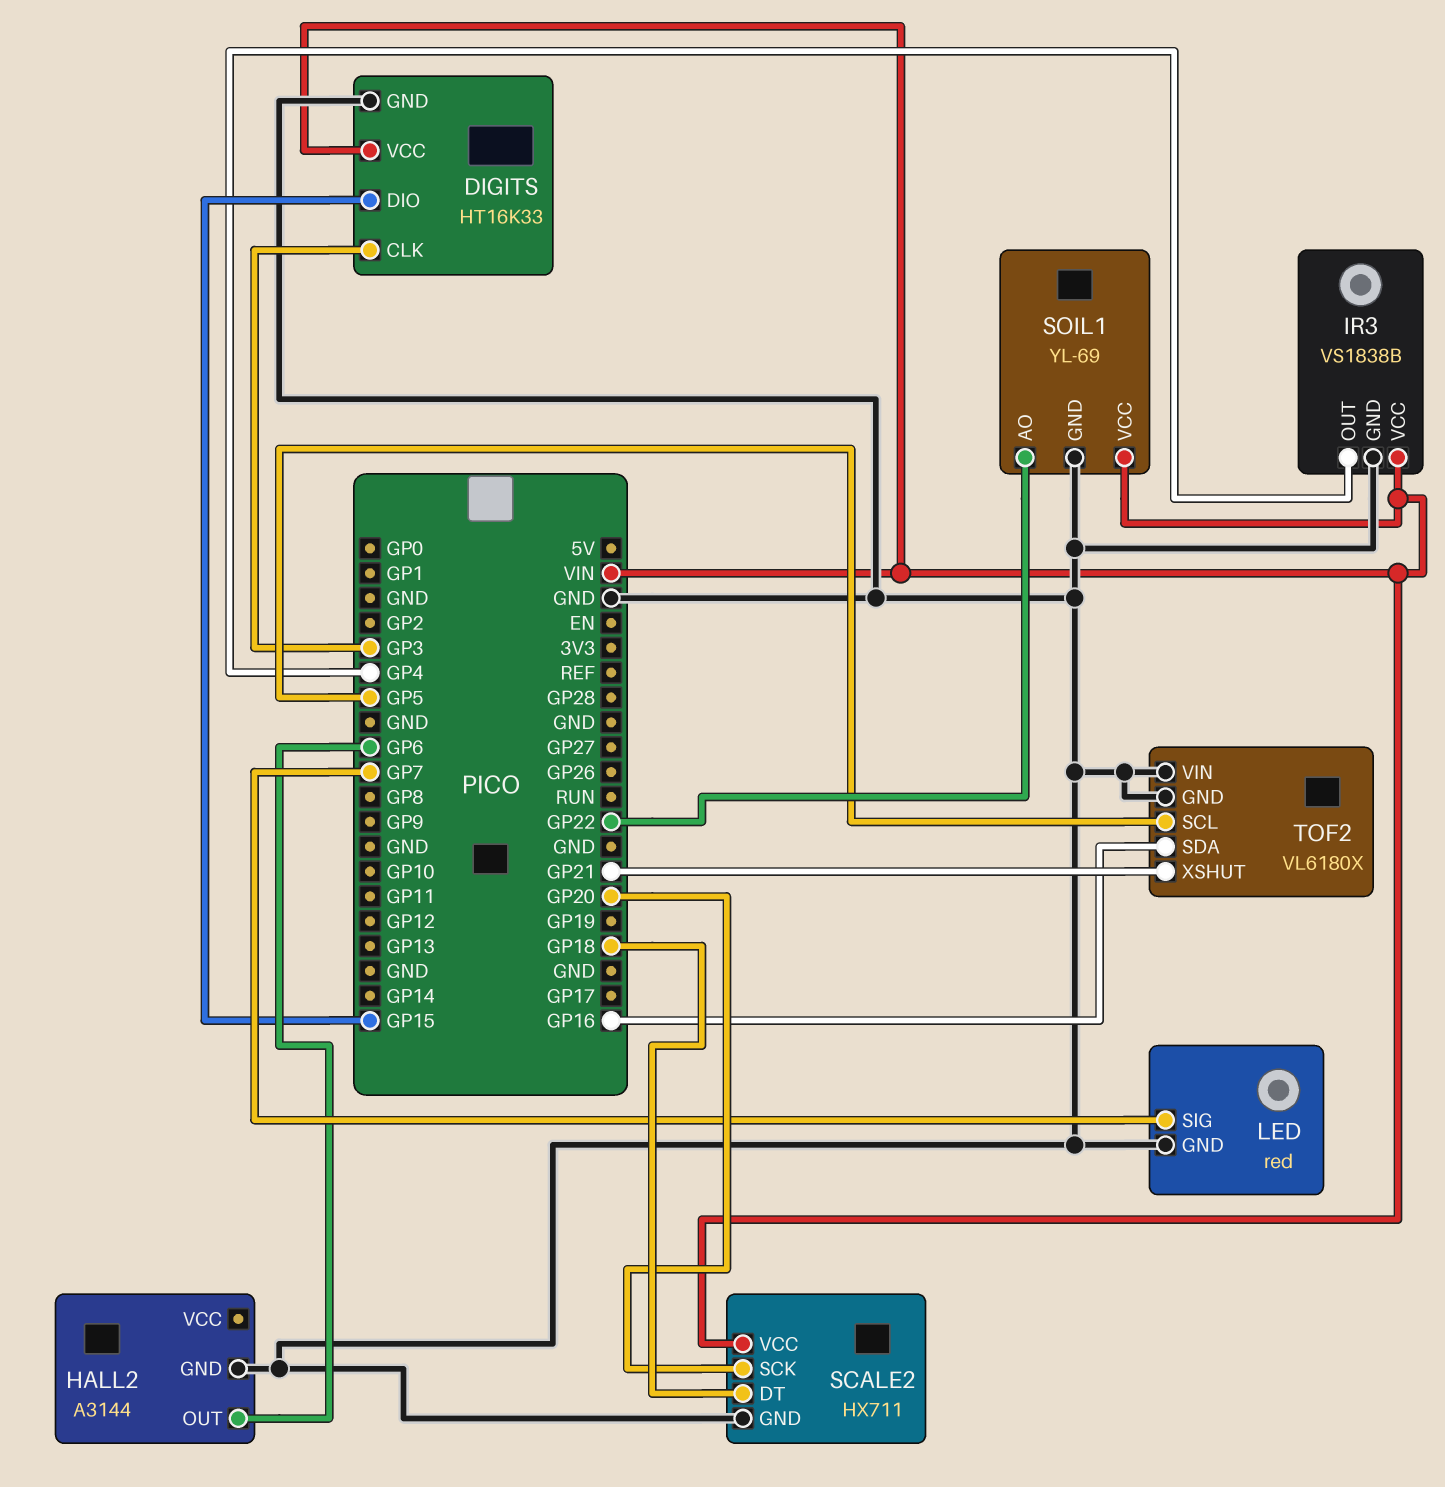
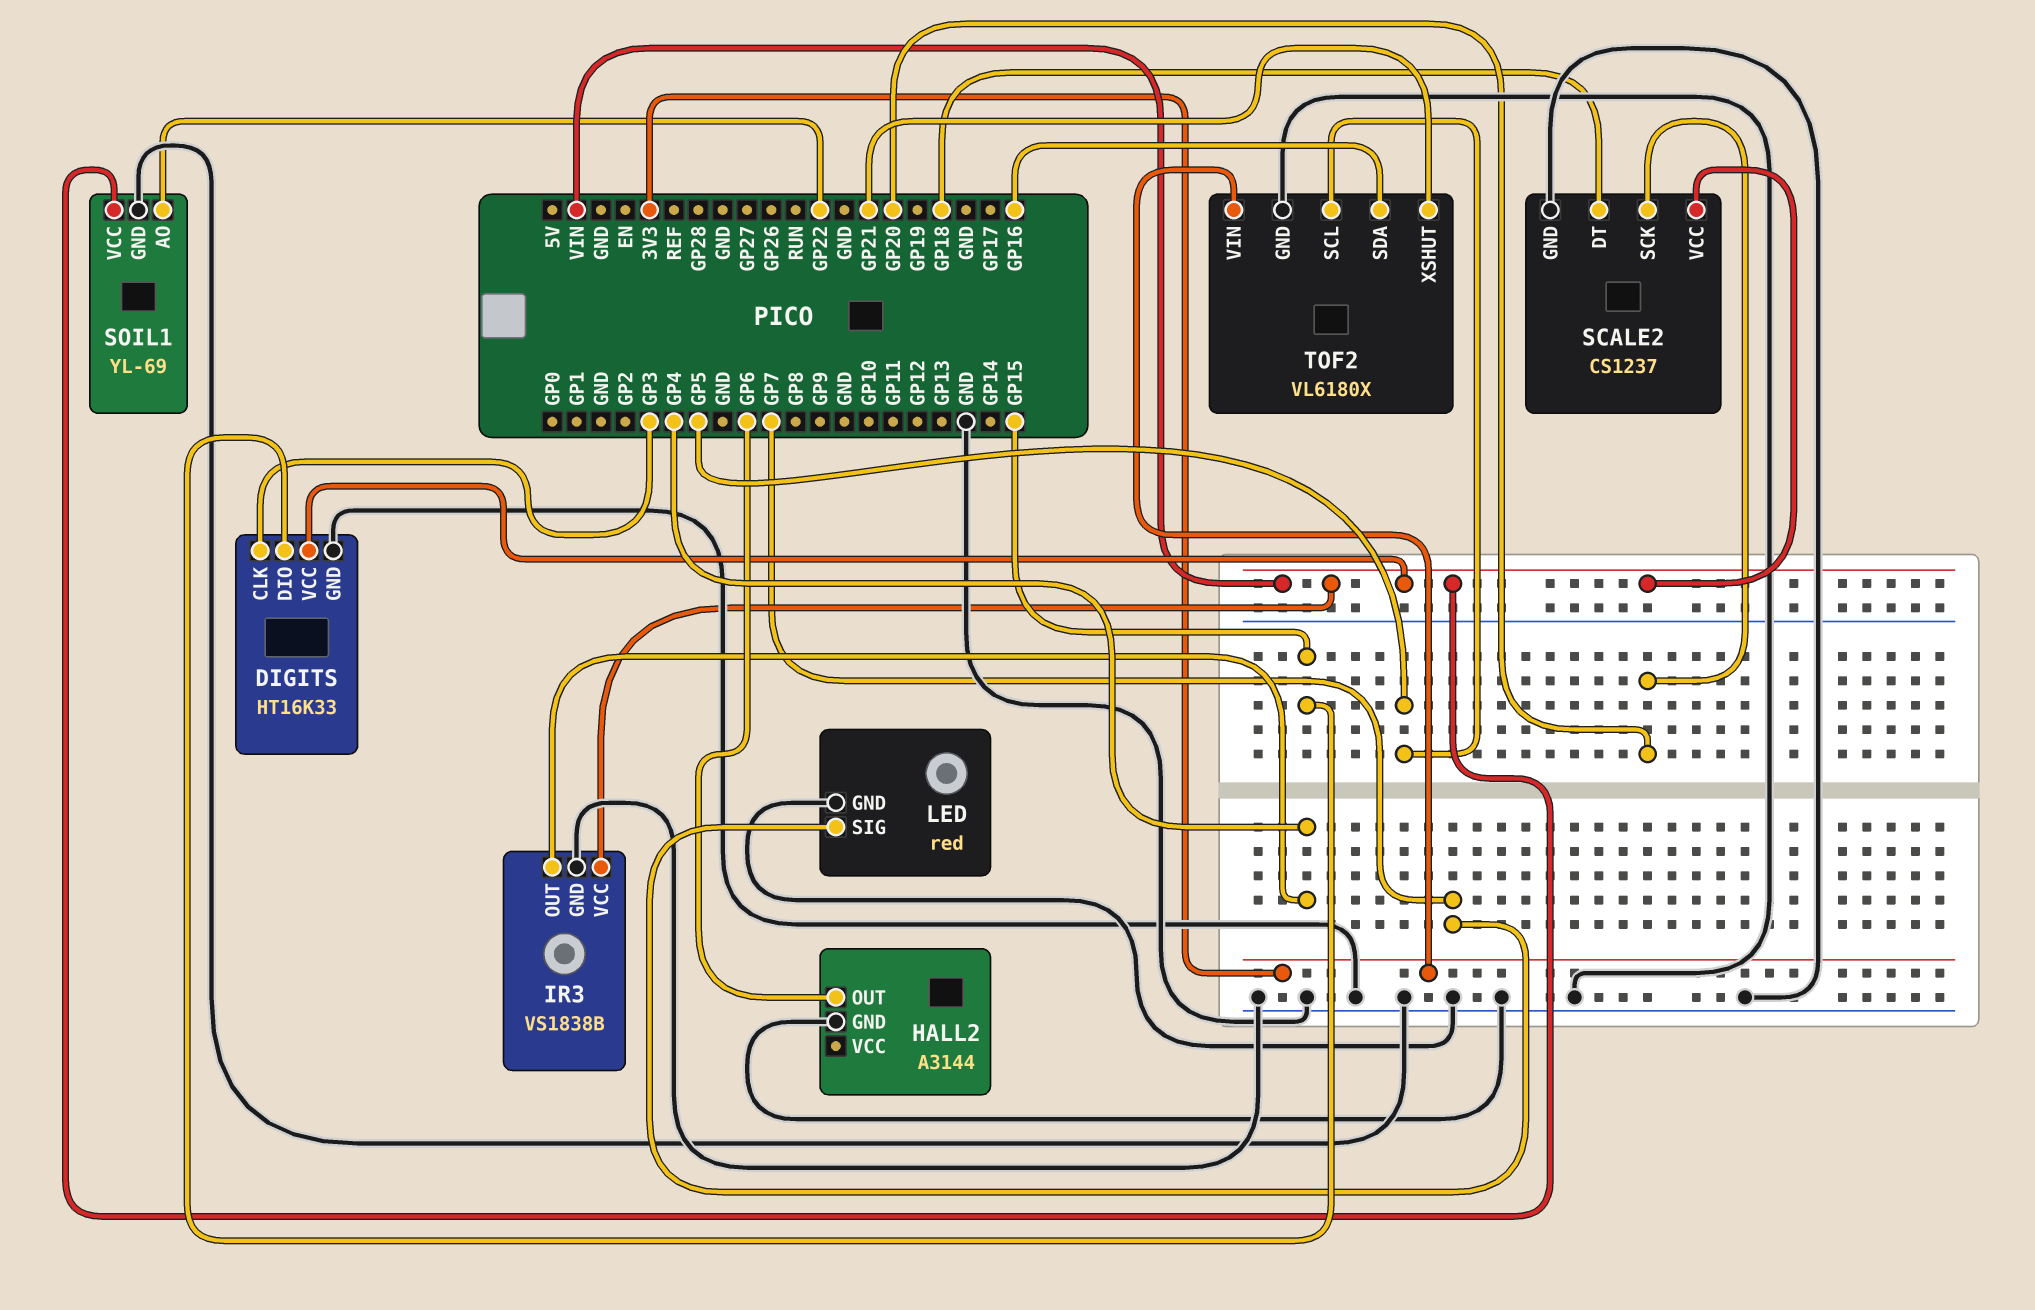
SCALE2: HX711 -> CS1237
TOF2 pin VIN: GND -> 3V3

